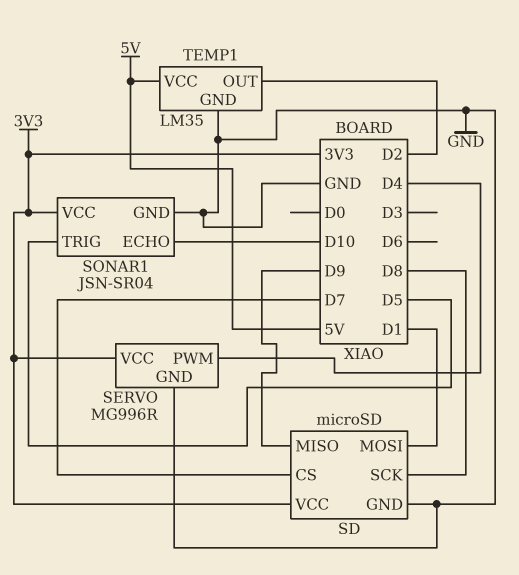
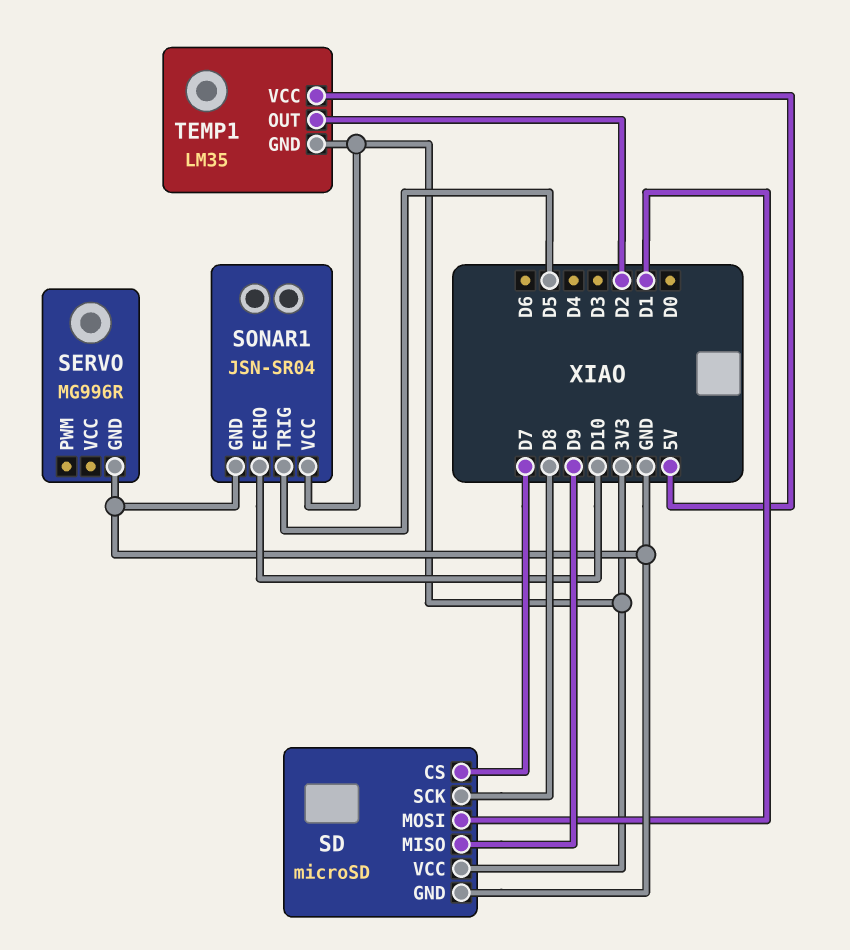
SERVO pin PWM: D4 -> none
SERVO pin VCC: 3V3 -> none
TEMP1 pin GND: GND -> 3V3

